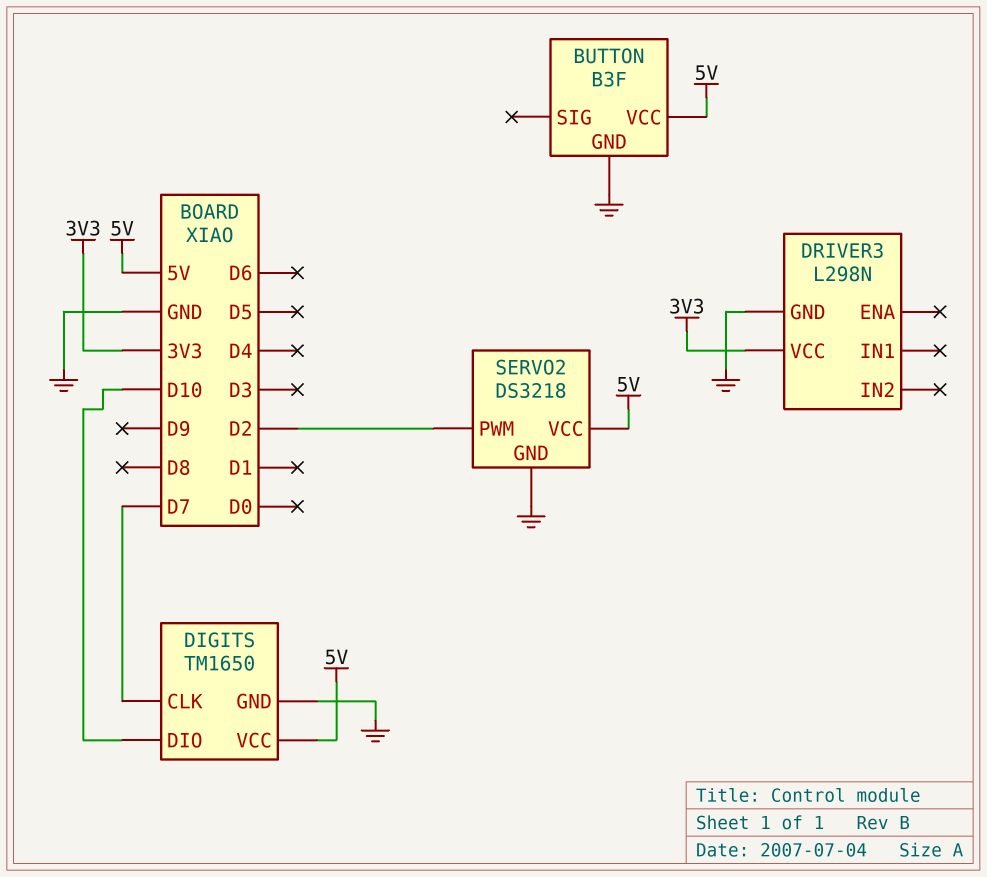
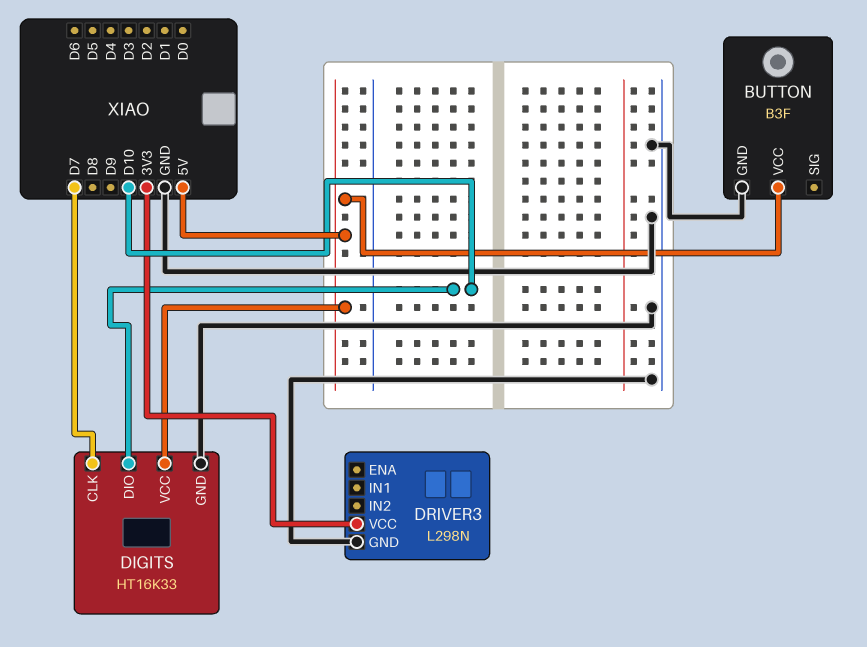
DIGITS: TM1650 -> HT16K33
SERVO2: DS3218 -> none
SERVO2 pin GND: GND -> none
SERVO2 pin PWM: D2 -> none
SERVO2 pin VCC: 5V -> none

